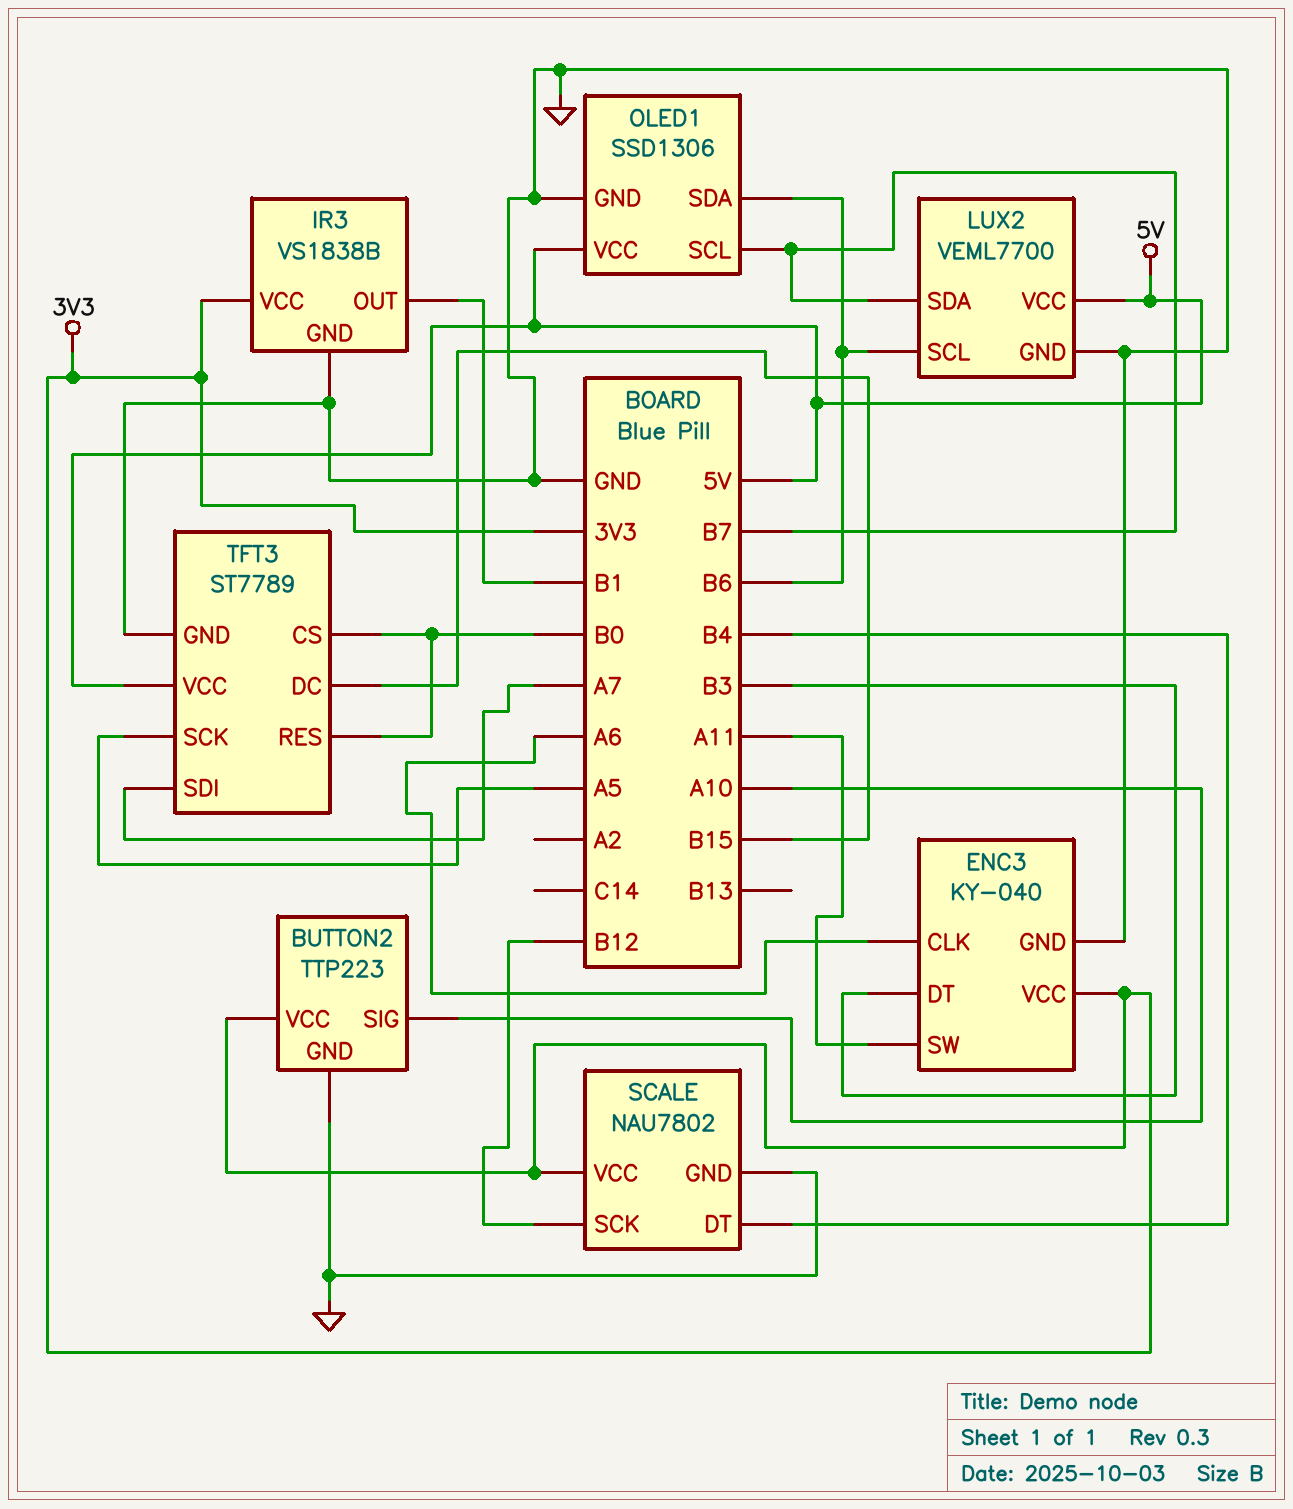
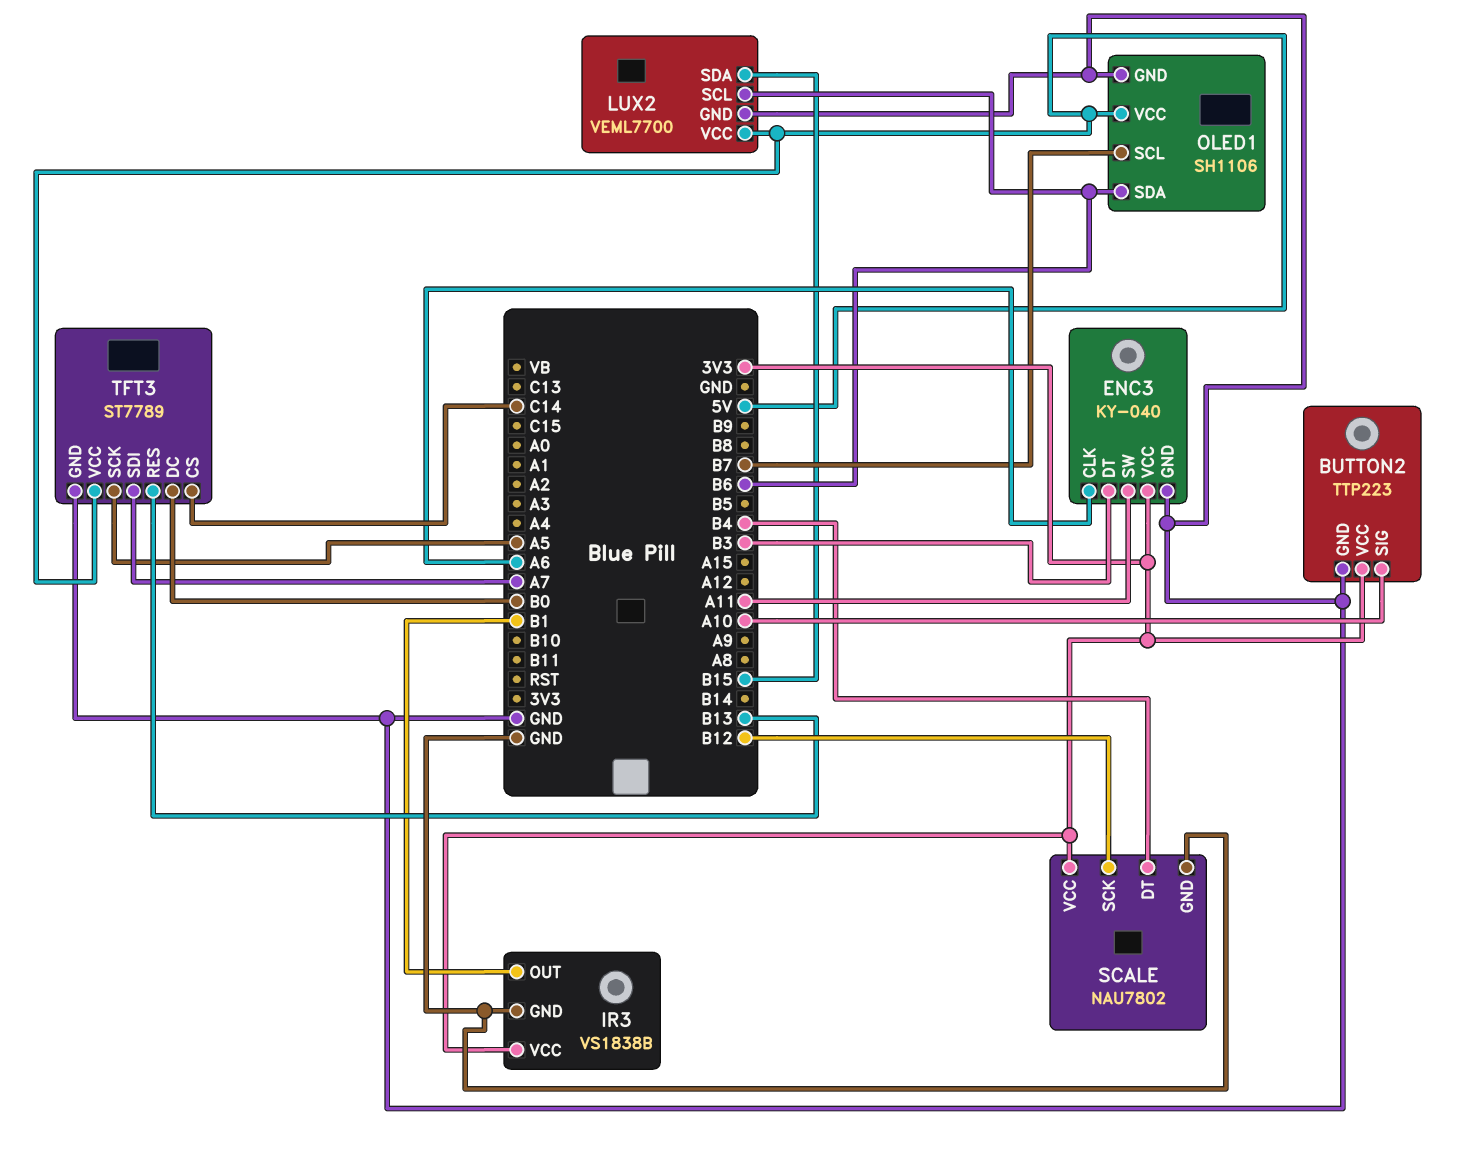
LUX2 pin SDA: B7 -> B15
OLED1: SSD1306 -> SH1106
TFT3 pin CS: B0 -> C14
TFT3 pin DC: B15 -> B0
TFT3 pin RES: B0 -> B13

